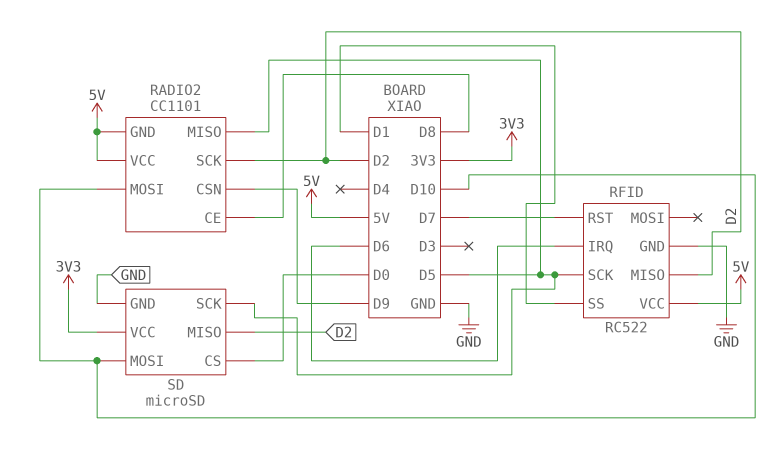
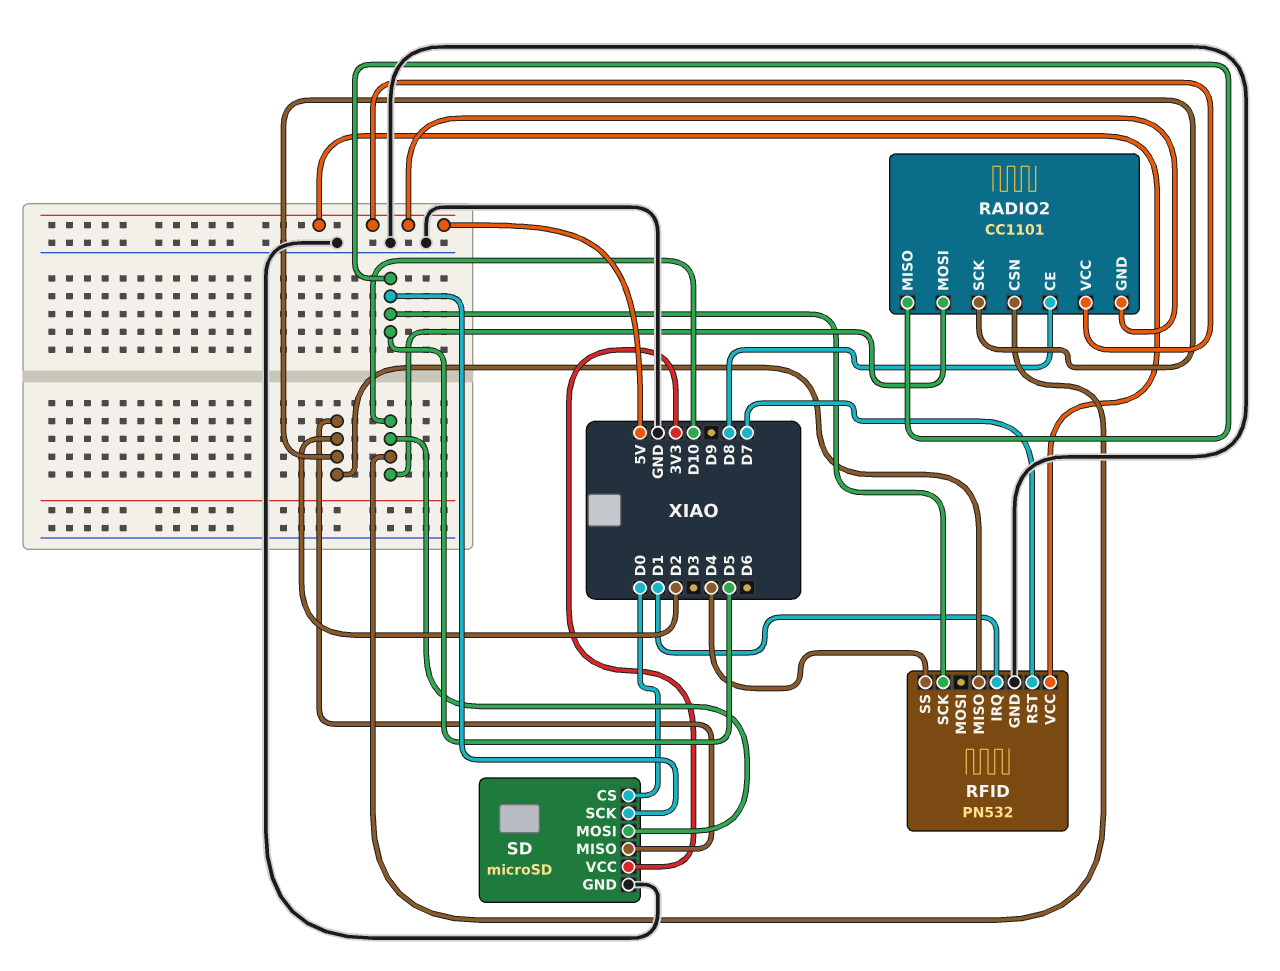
RADIO2 pin CSN: D9 -> D10
RFID: RC522 -> PN532
RFID pin IRQ: D6 -> D1
RFID pin SS: D1 -> D4

